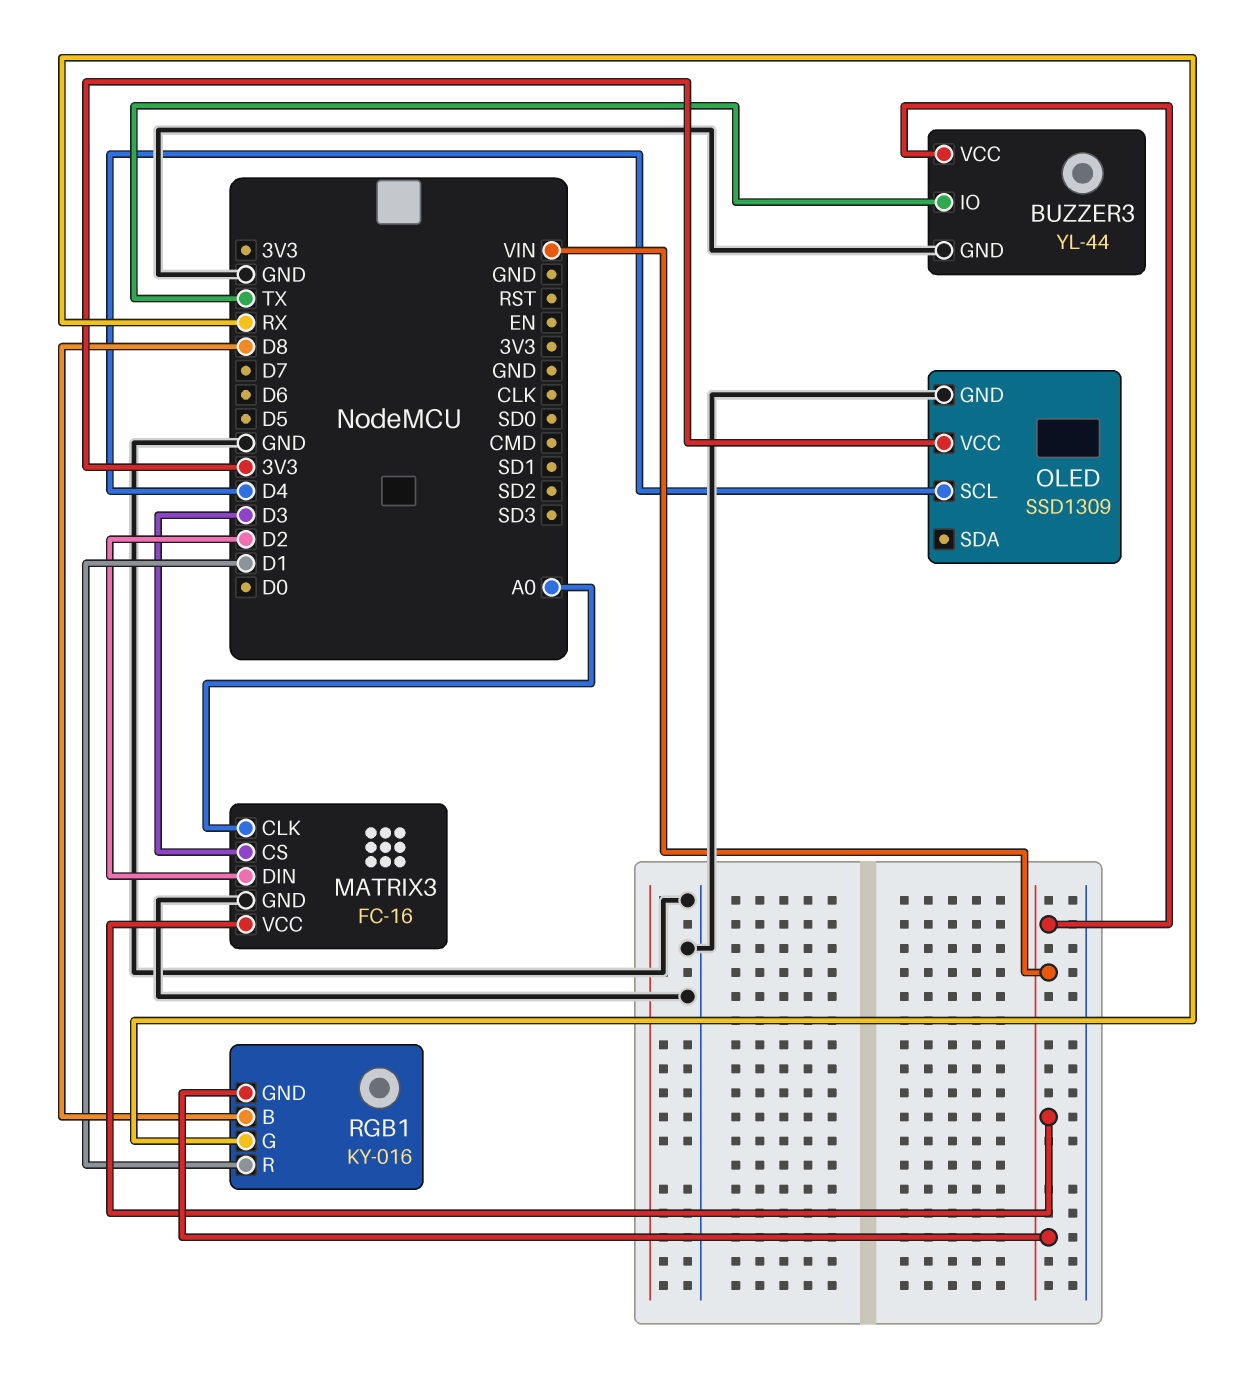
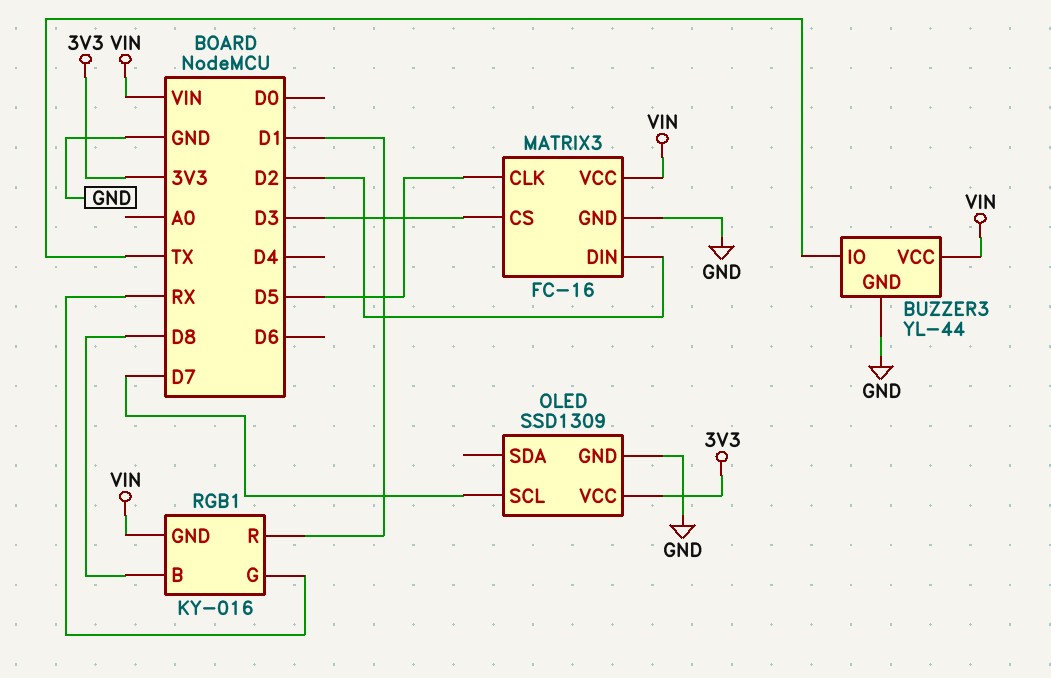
MATRIX3 pin CLK: A0 -> D5
OLED pin SCL: D4 -> D7

